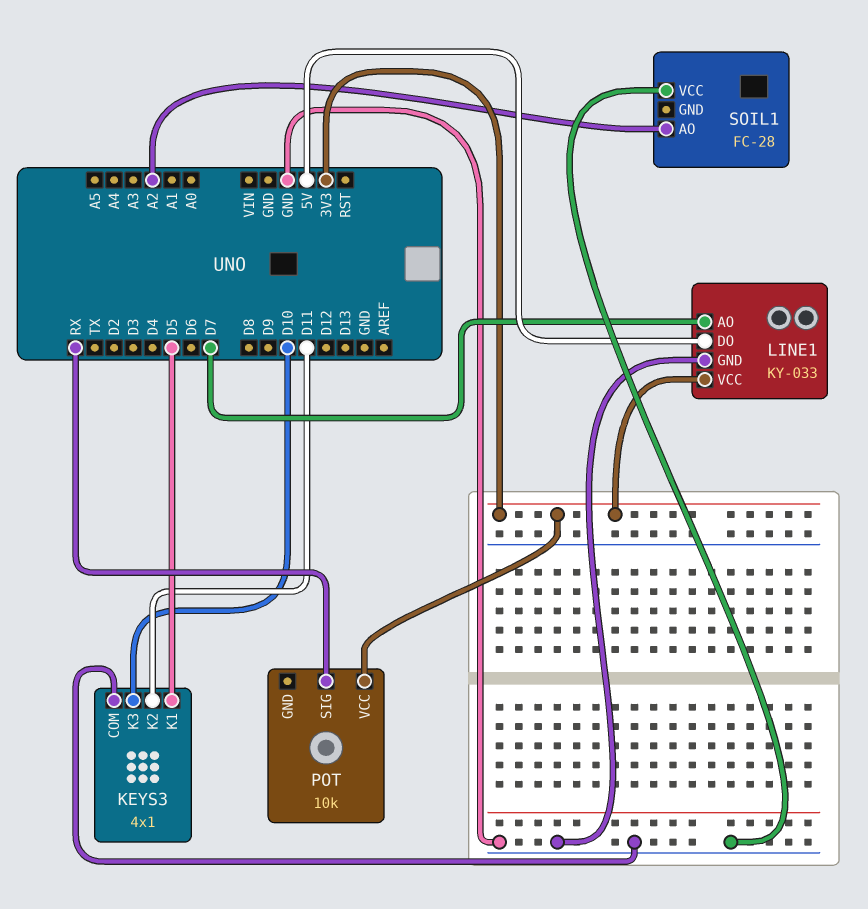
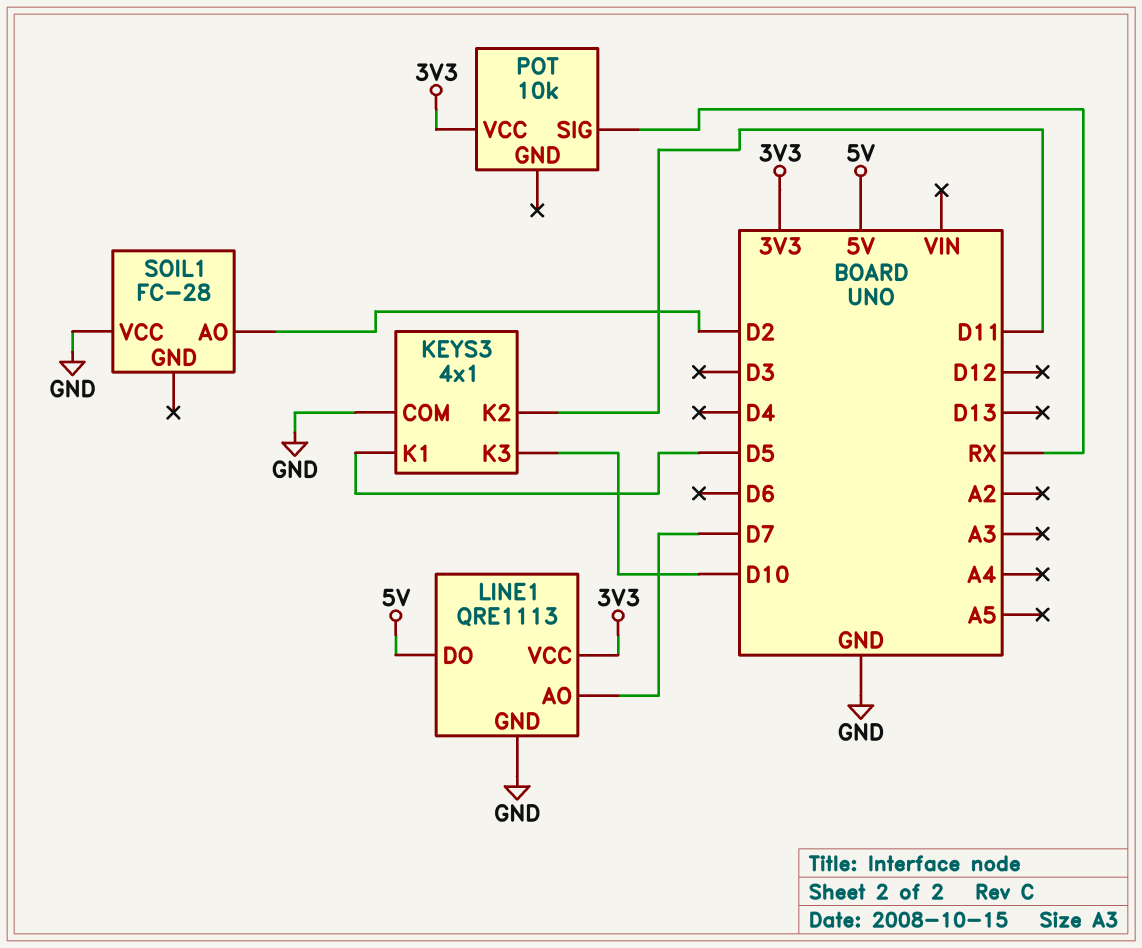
LINE1: KY-033 -> QRE1113
SOIL1 pin AO: A2 -> D2

